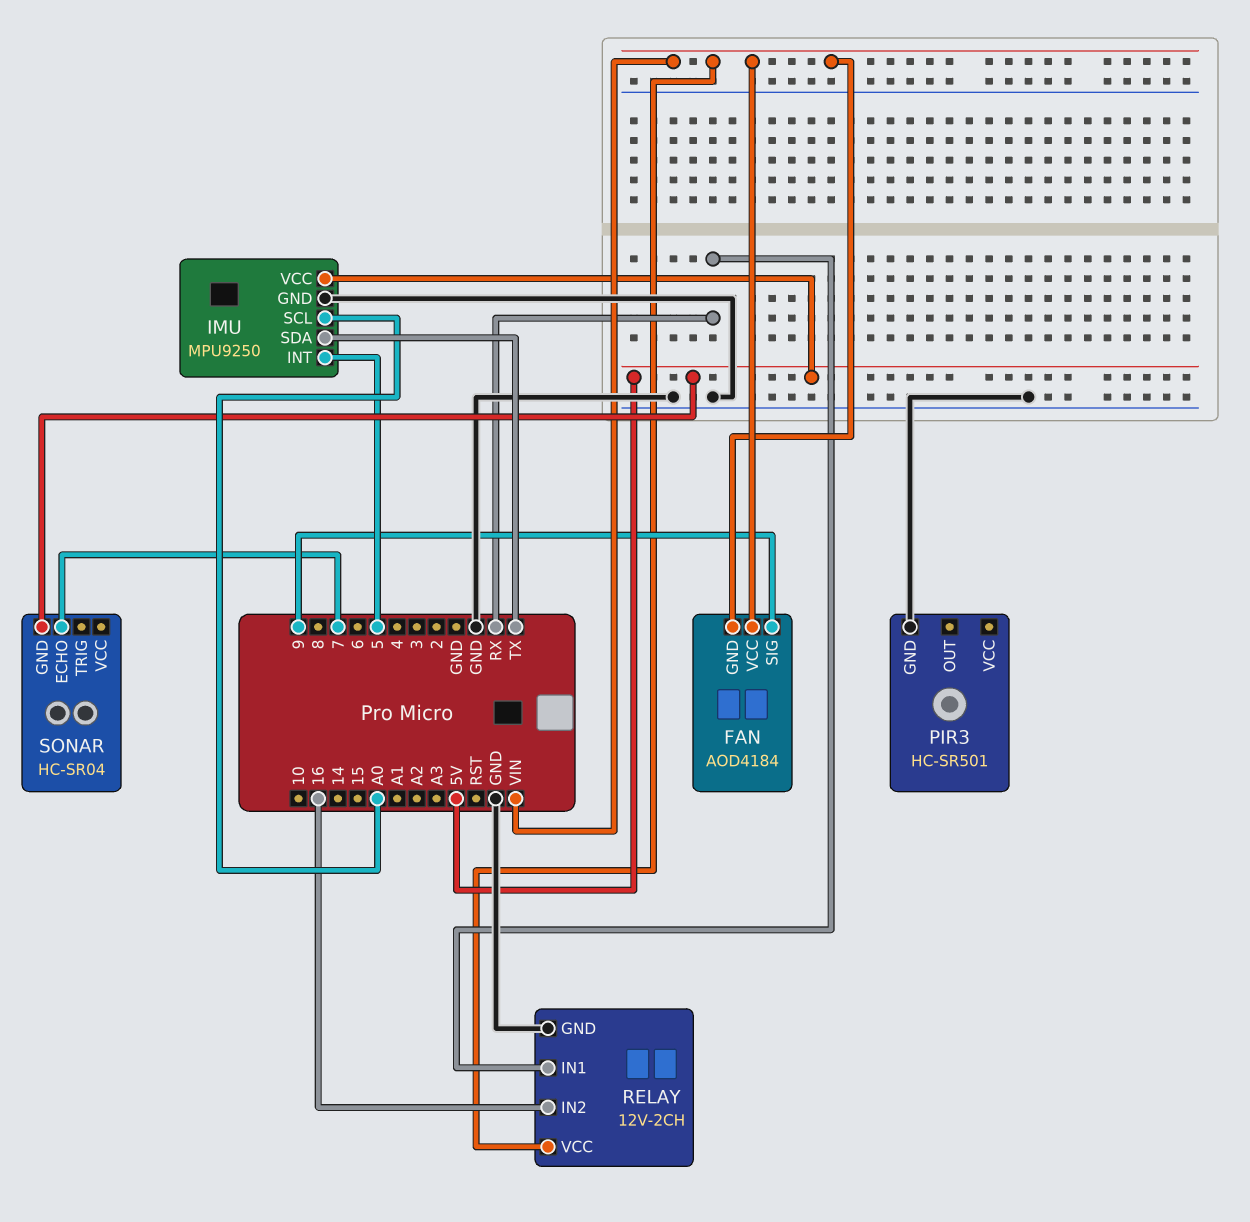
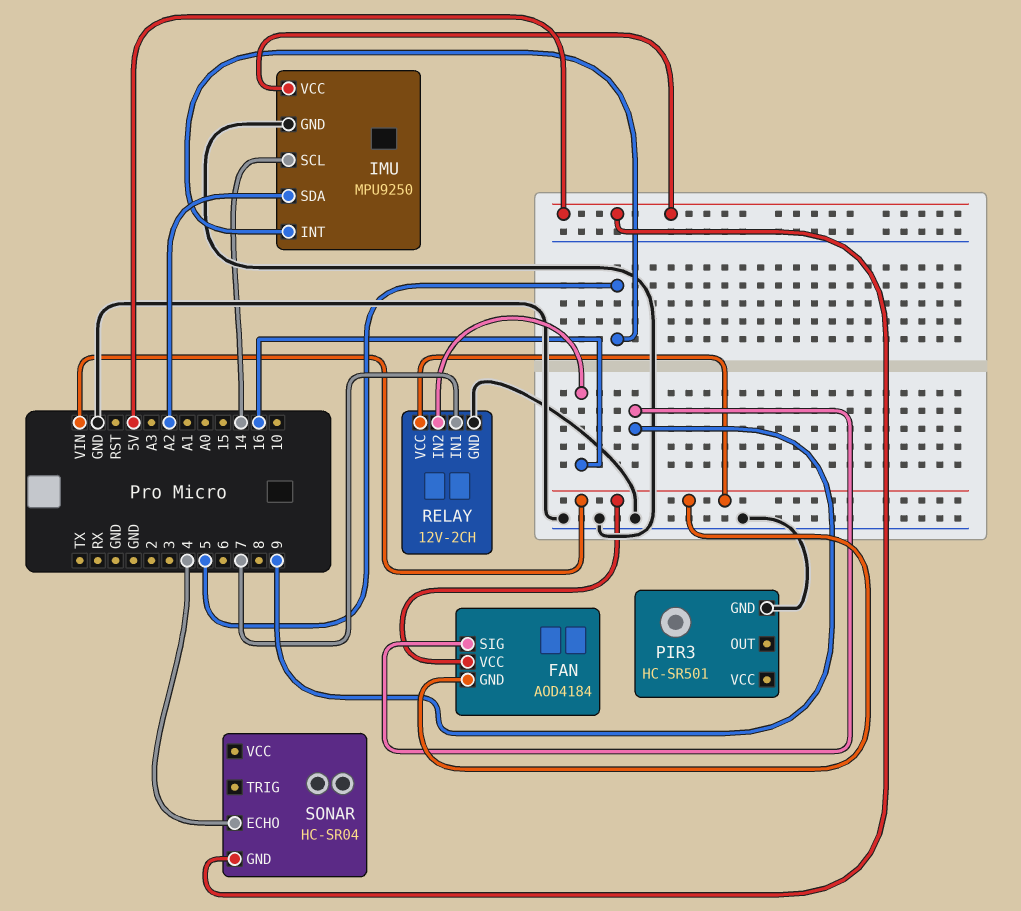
IMU pin SCL: A0 -> 14
IMU pin SDA: TX -> A2
RELAY pin IN1: RX -> 7
SONAR pin ECHO: 7 -> 4

